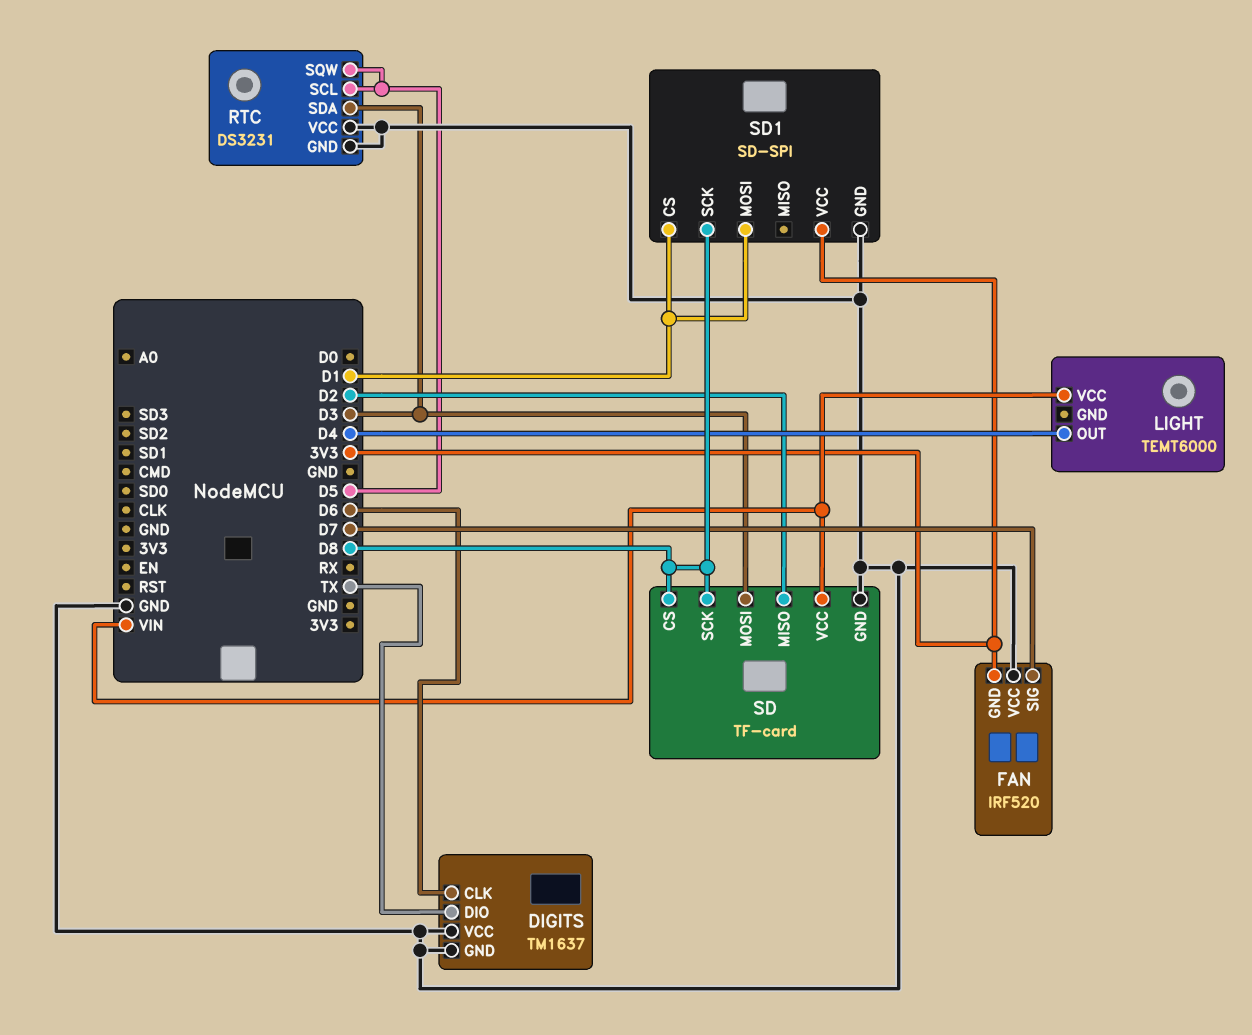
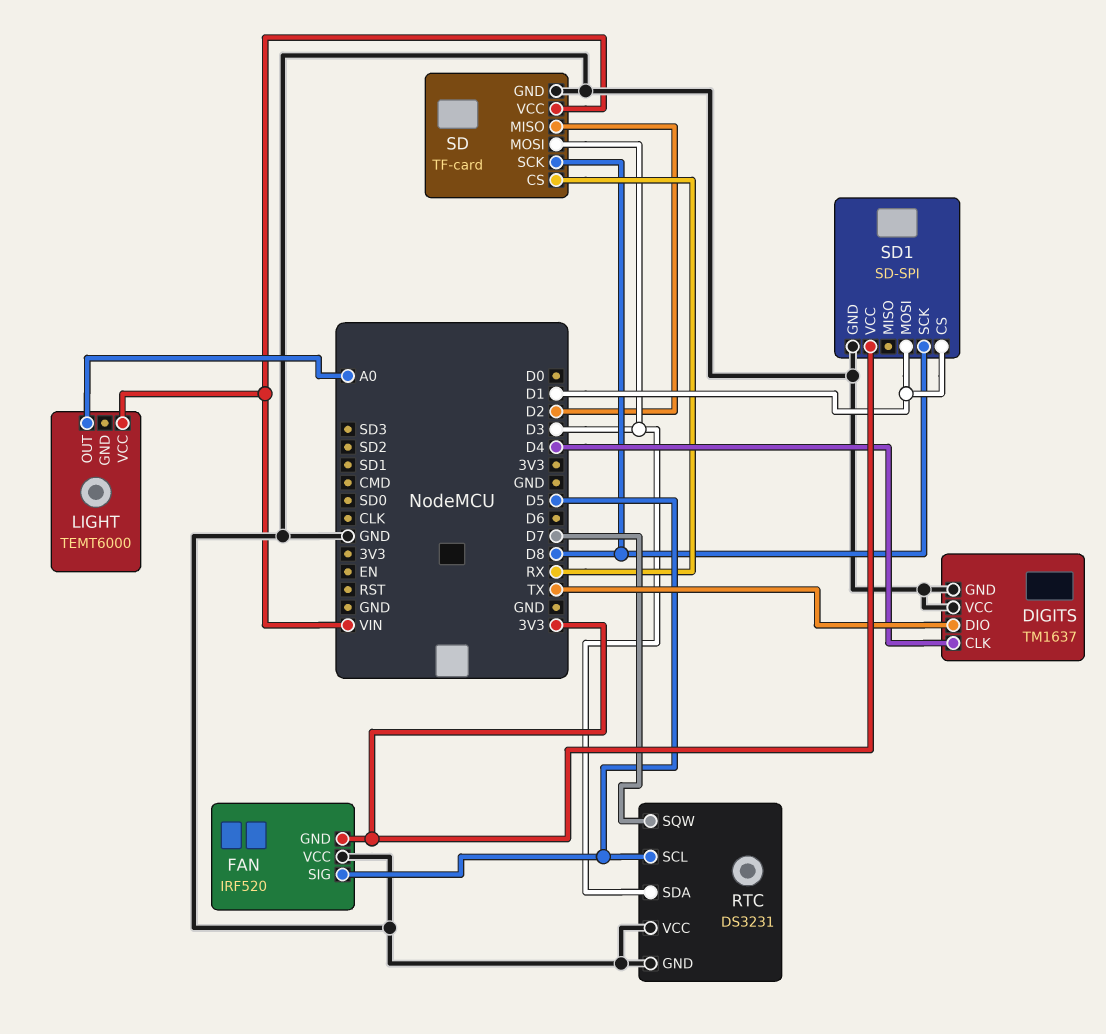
DIGITS pin CLK: D6 -> D4
FAN pin SIG: D7 -> D5
LIGHT pin OUT: D4 -> A0
RTC pin SQW: D5 -> D7
SD pin CS: D8 -> RX

